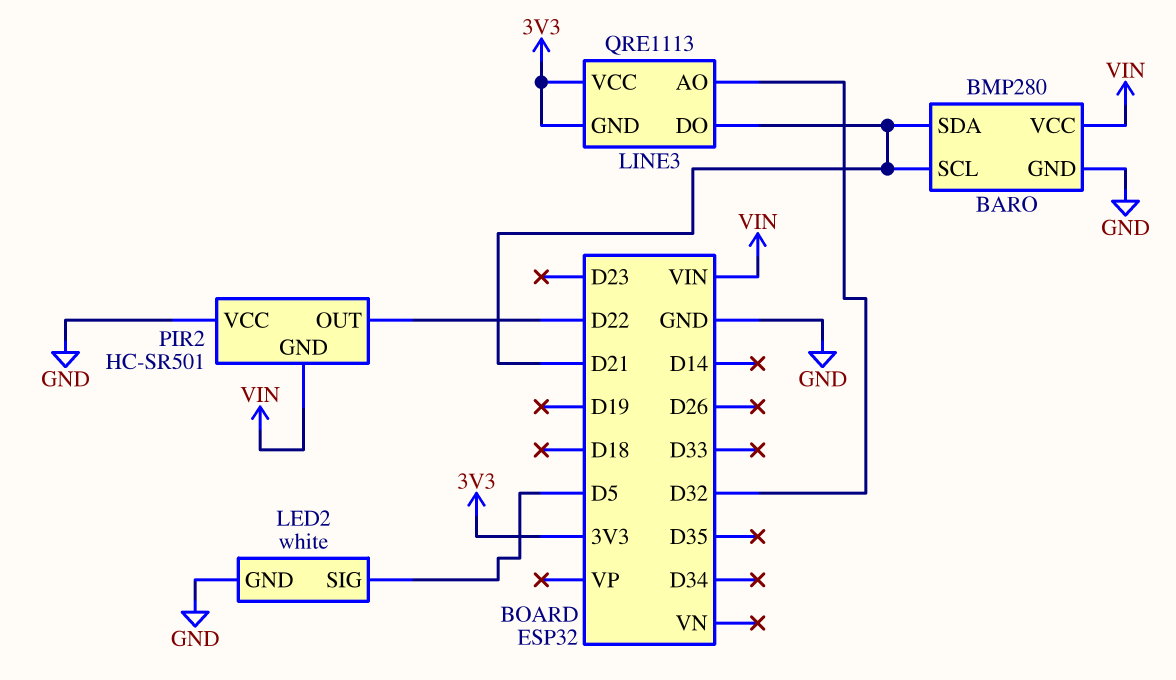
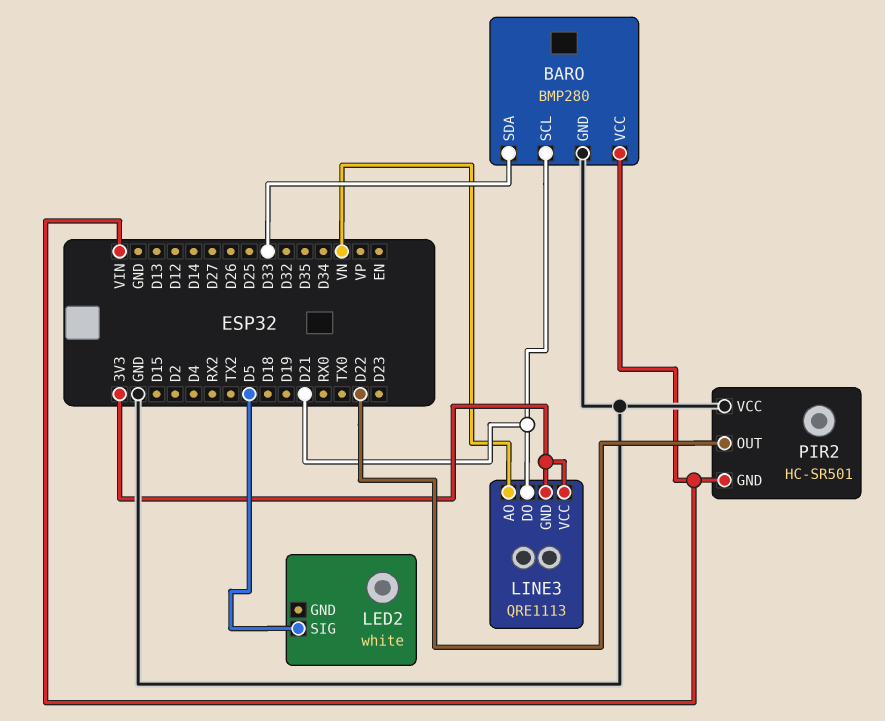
BARO pin SDA: D21 -> D33
LED2 pin GND: GND -> none
LINE3 pin AO: D32 -> VN

